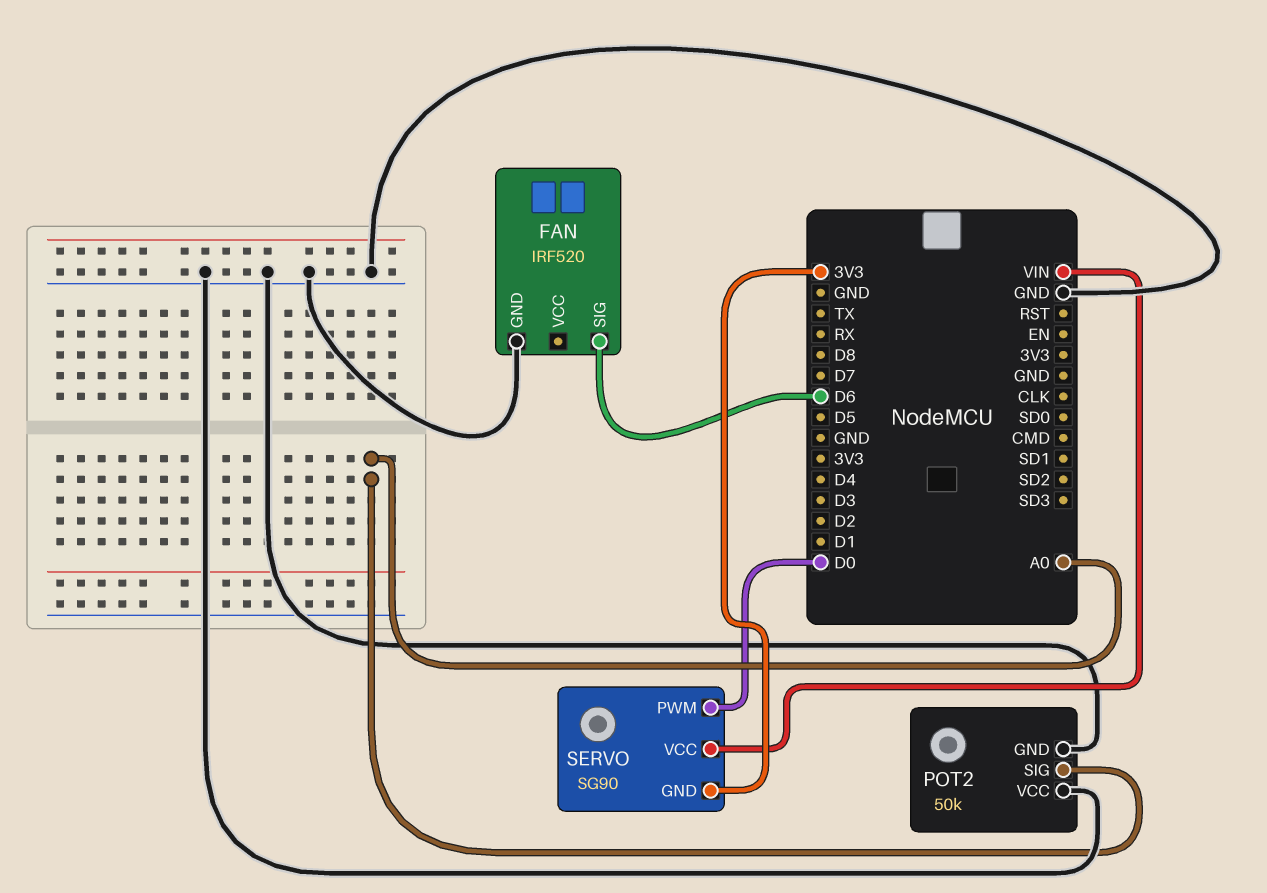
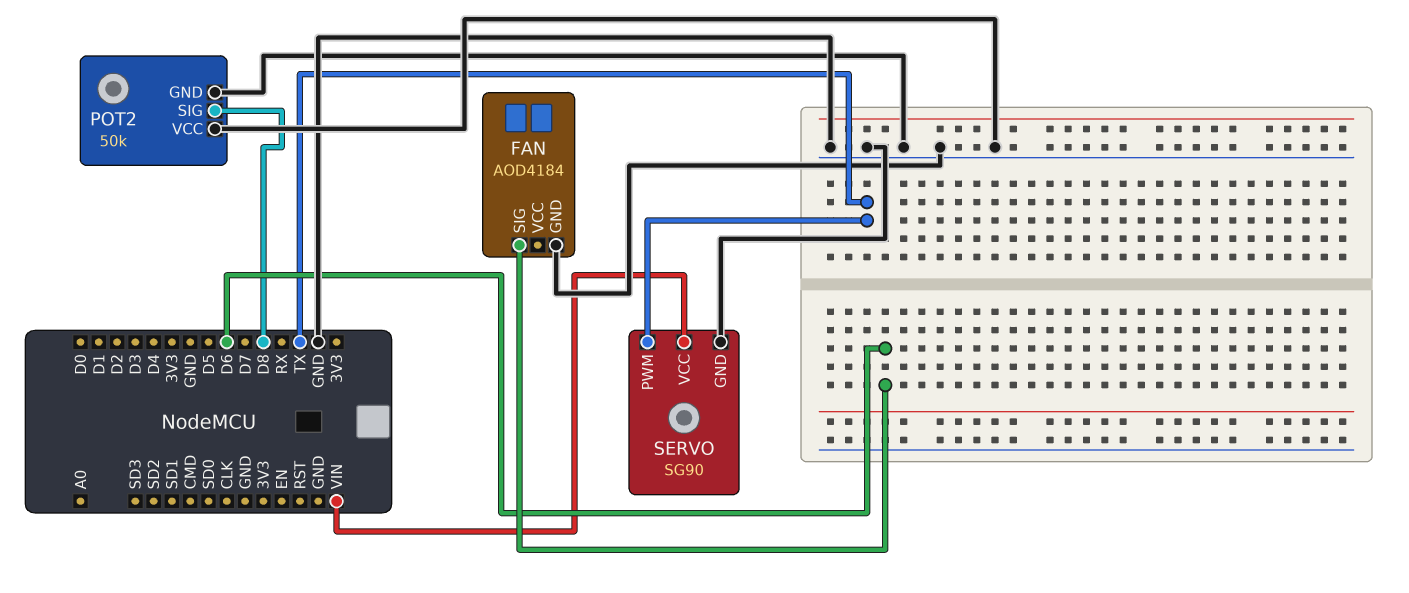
FAN: IRF520 -> AOD4184
POT2 pin SIG: A0 -> D8
SERVO pin GND: 3V3 -> GND
SERVO pin PWM: D0 -> TX

